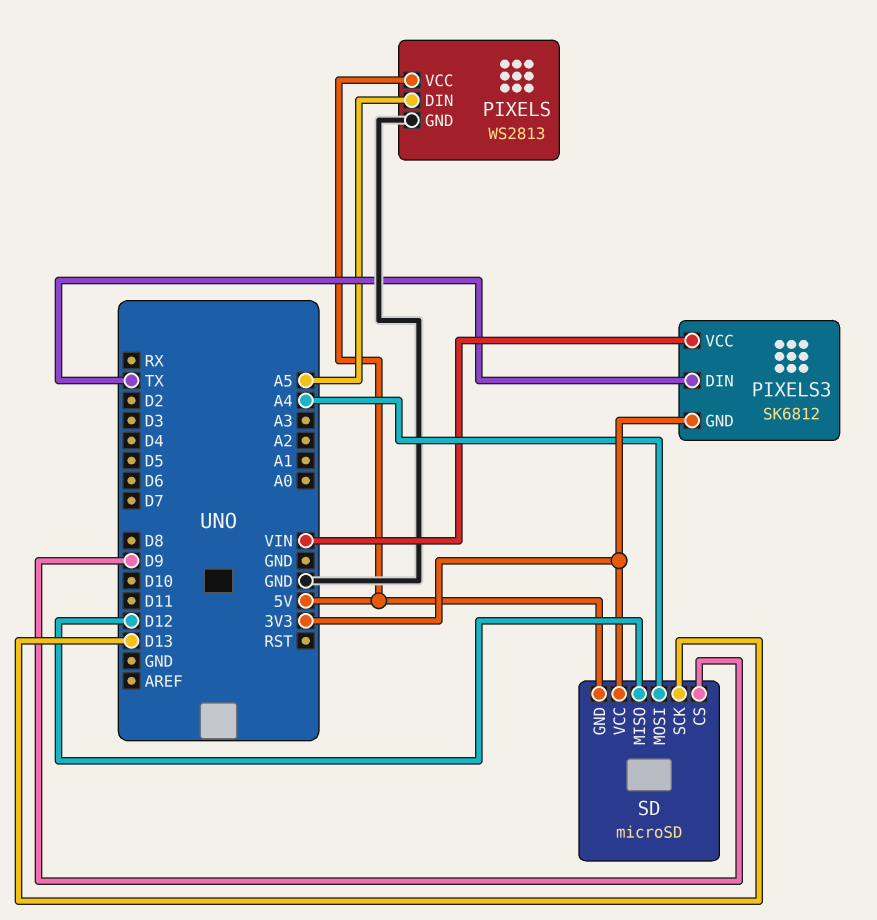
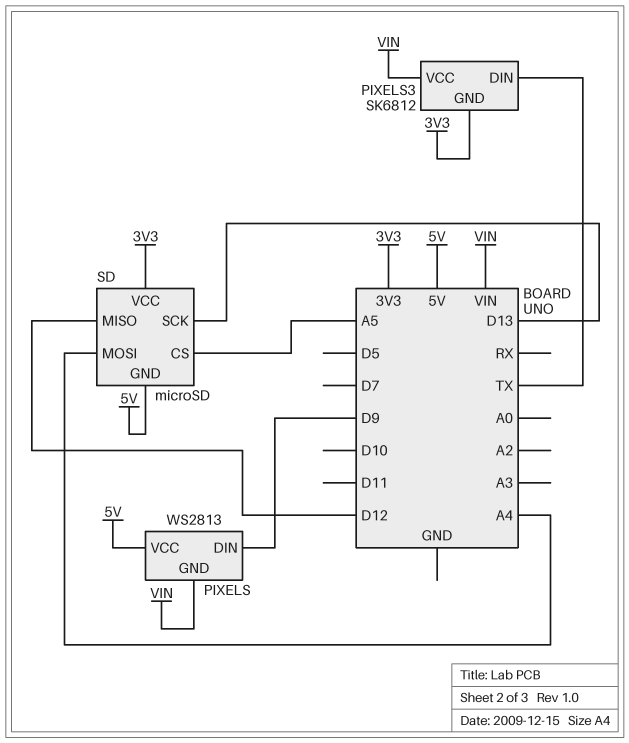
PIXELS pin DIN: A5 -> D9
PIXELS pin GND: GND -> VIN
SD pin CS: D9 -> A5

